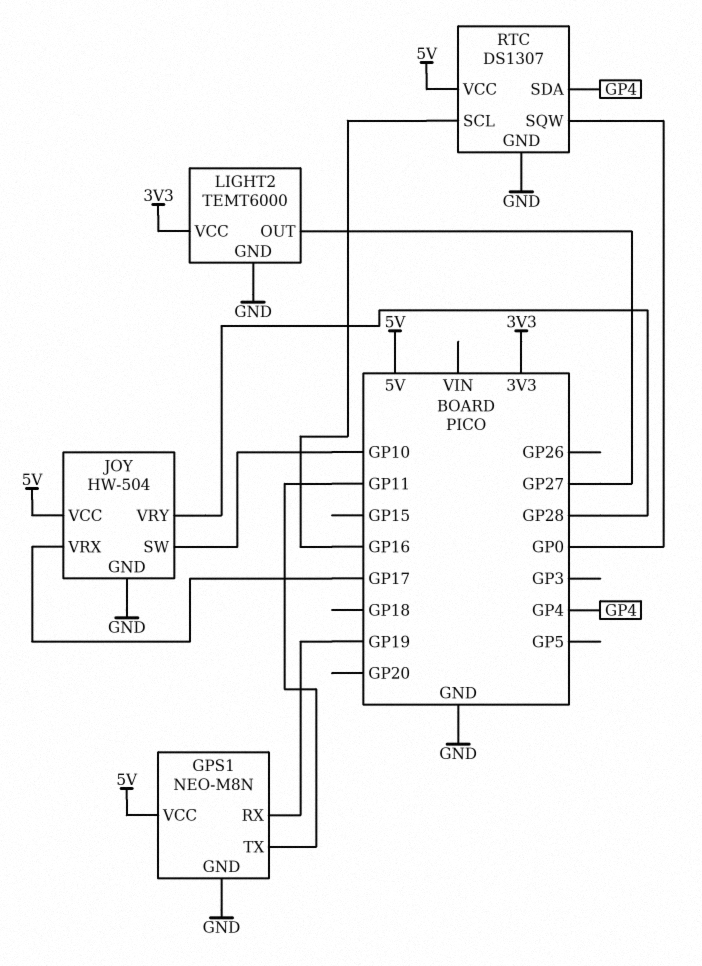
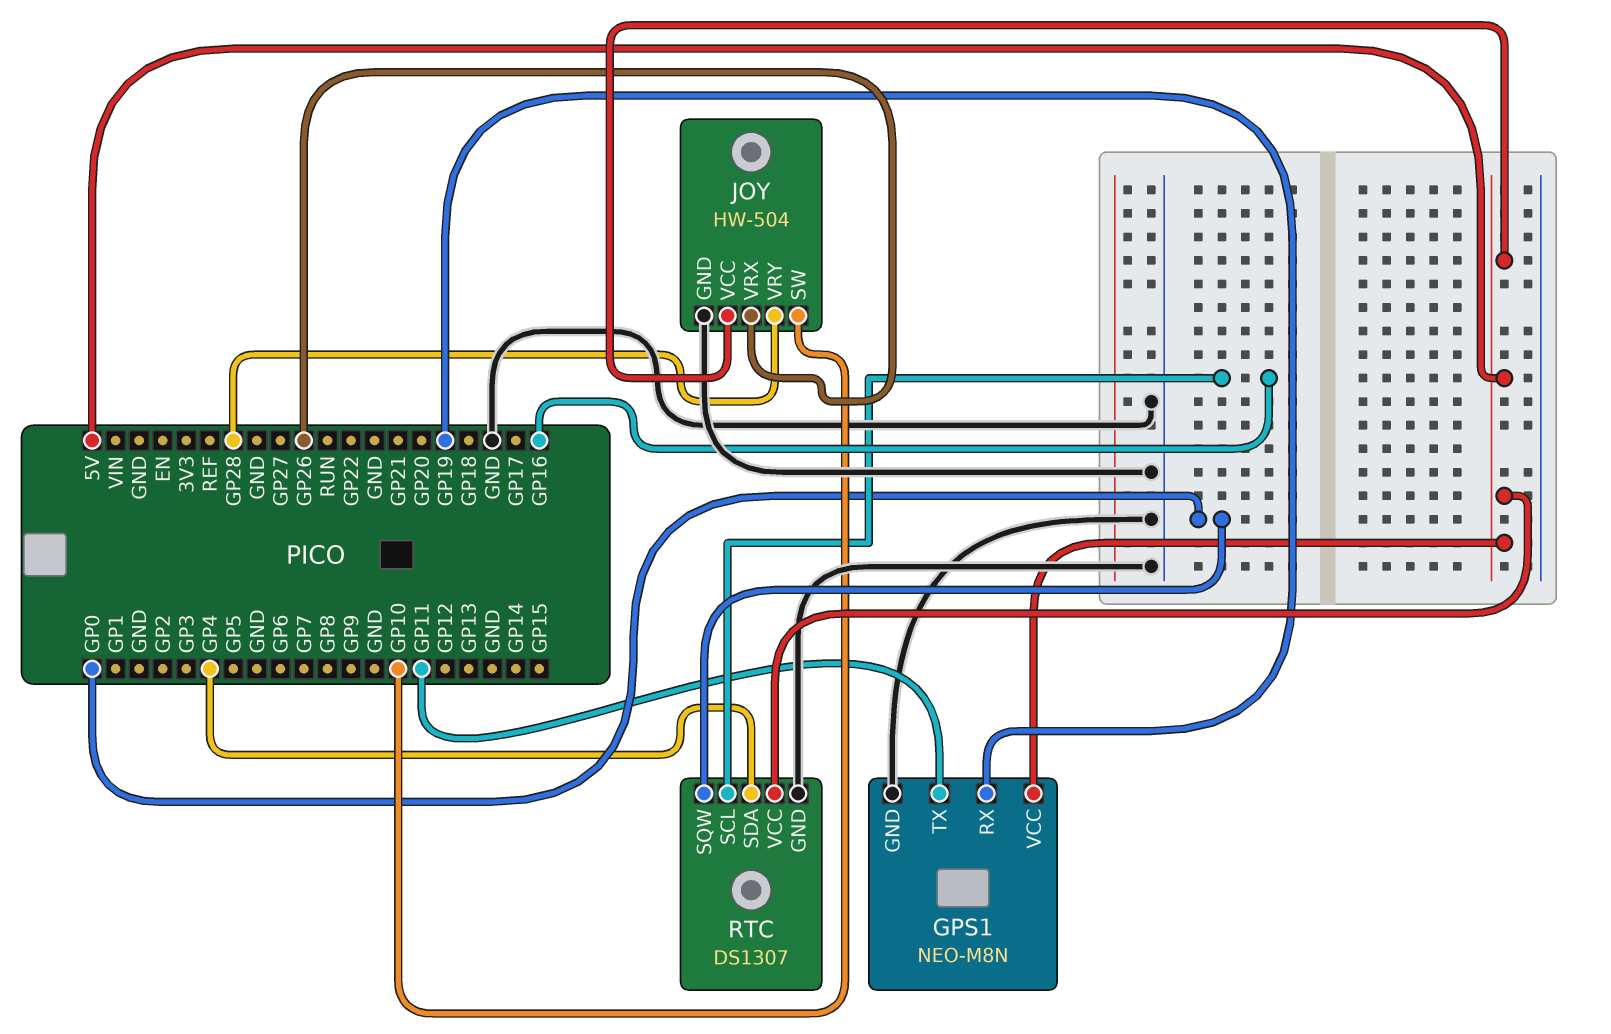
JOY pin VRX: GP17 -> GP26
LIGHT2: TEMT6000 -> none
LIGHT2 pin GND: GND -> none
LIGHT2 pin OUT: GP27 -> none
LIGHT2 pin VCC: 3V3 -> none

